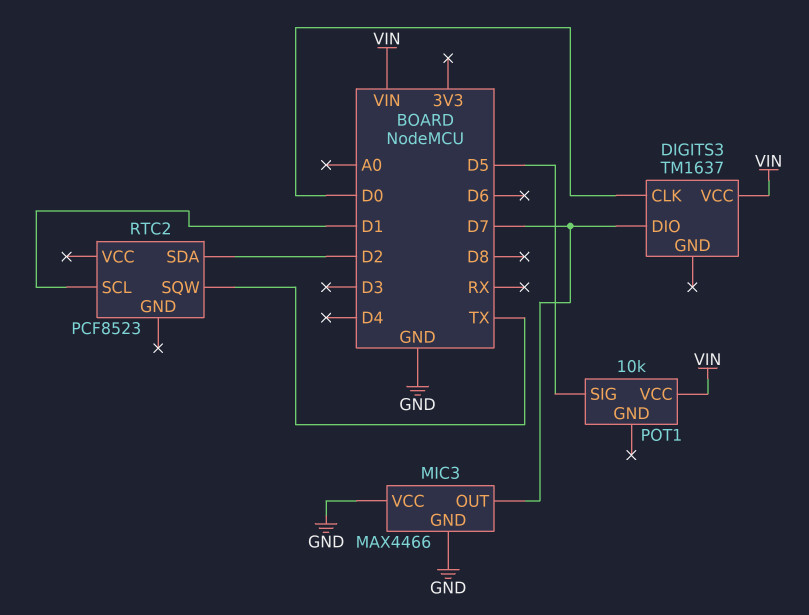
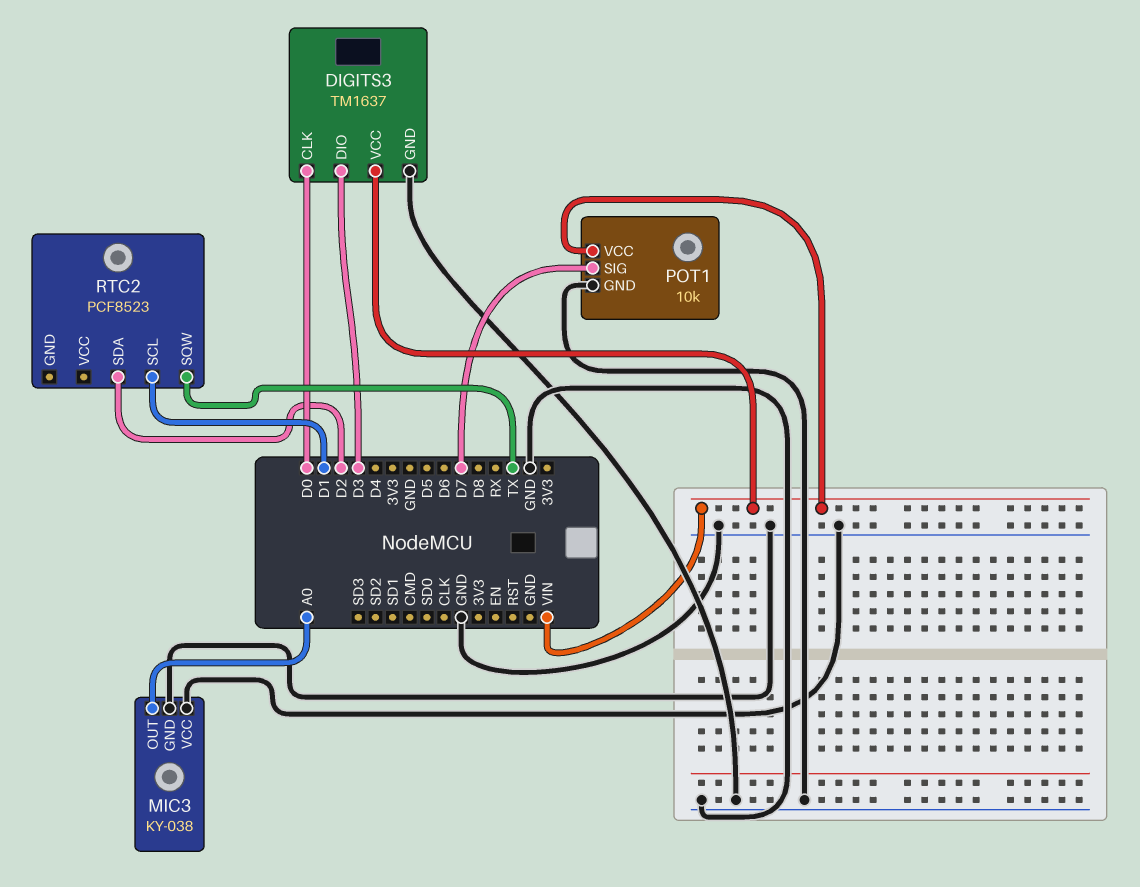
DIGITS3 pin DIO: D7 -> D3
DIGITS3 pin GND: none -> GND
MIC3: MAX4466 -> KY-038
MIC3 pin OUT: D7 -> A0
POT1 pin GND: none -> GND
POT1 pin SIG: D5 -> D7

